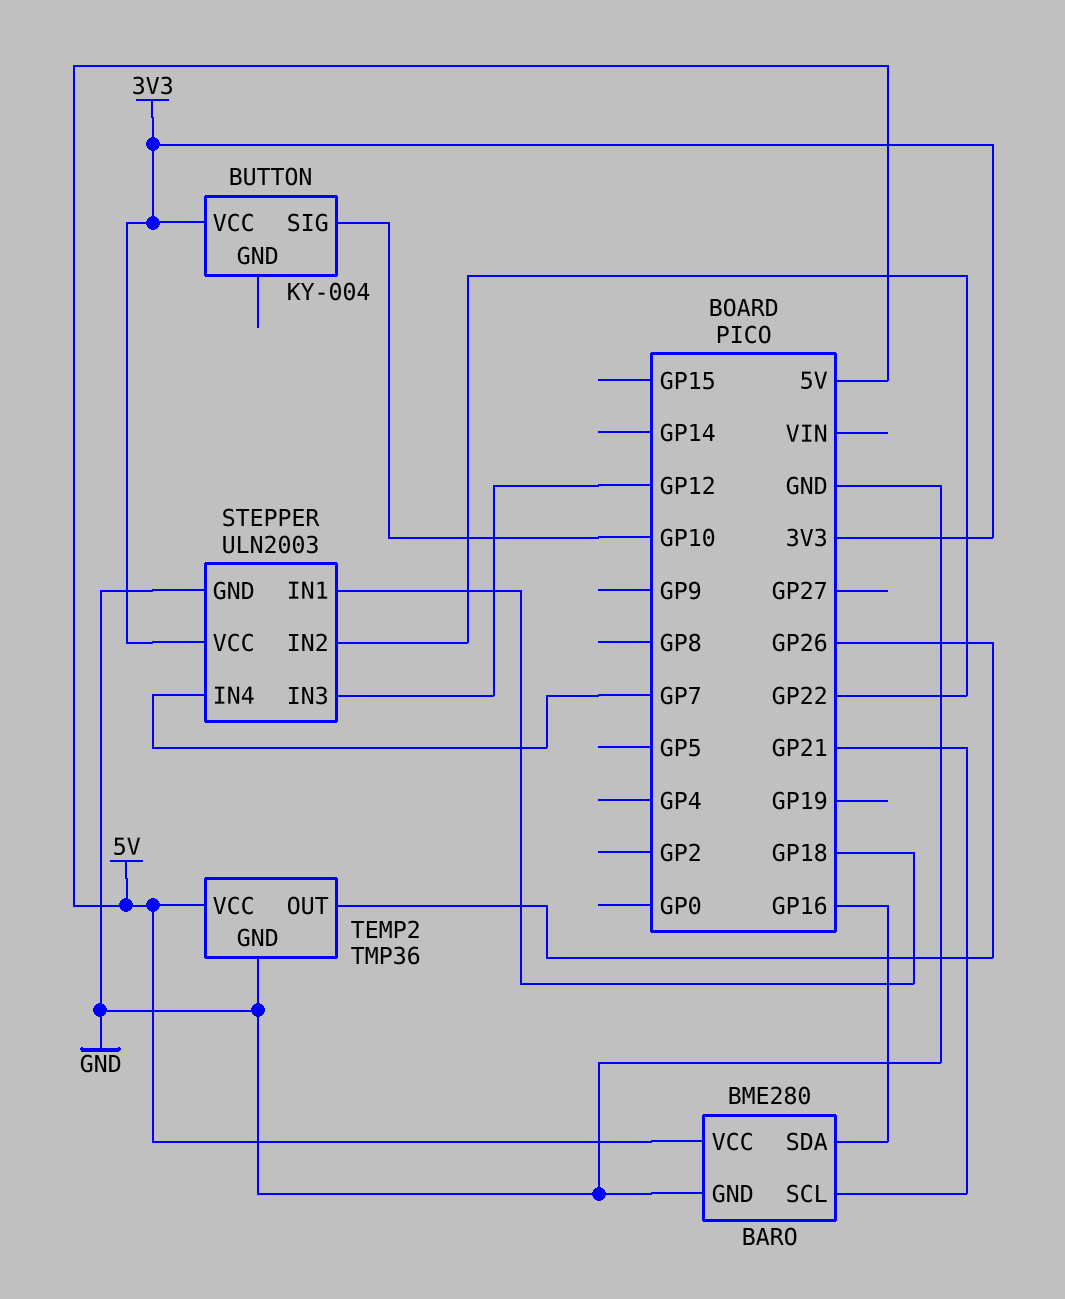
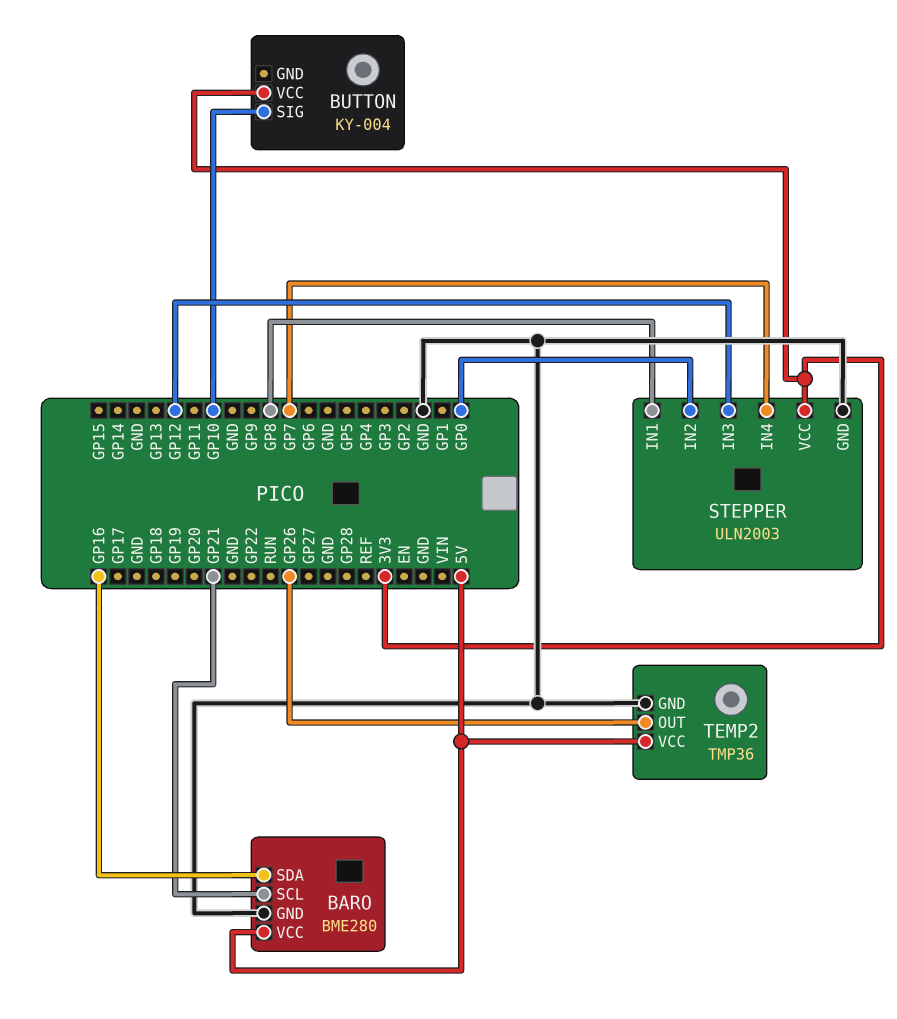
STEPPER pin IN1: GP18 -> GP8
STEPPER pin IN2: GP22 -> GP0

